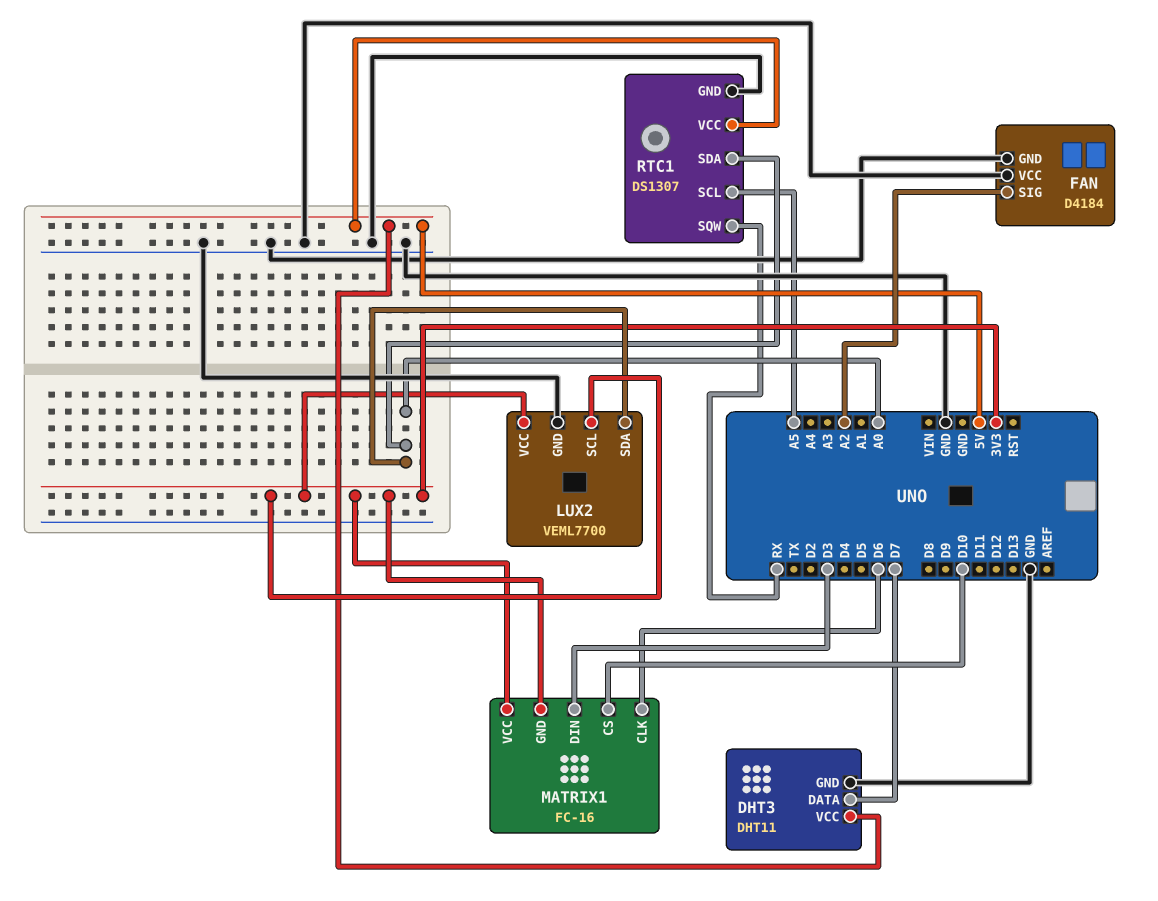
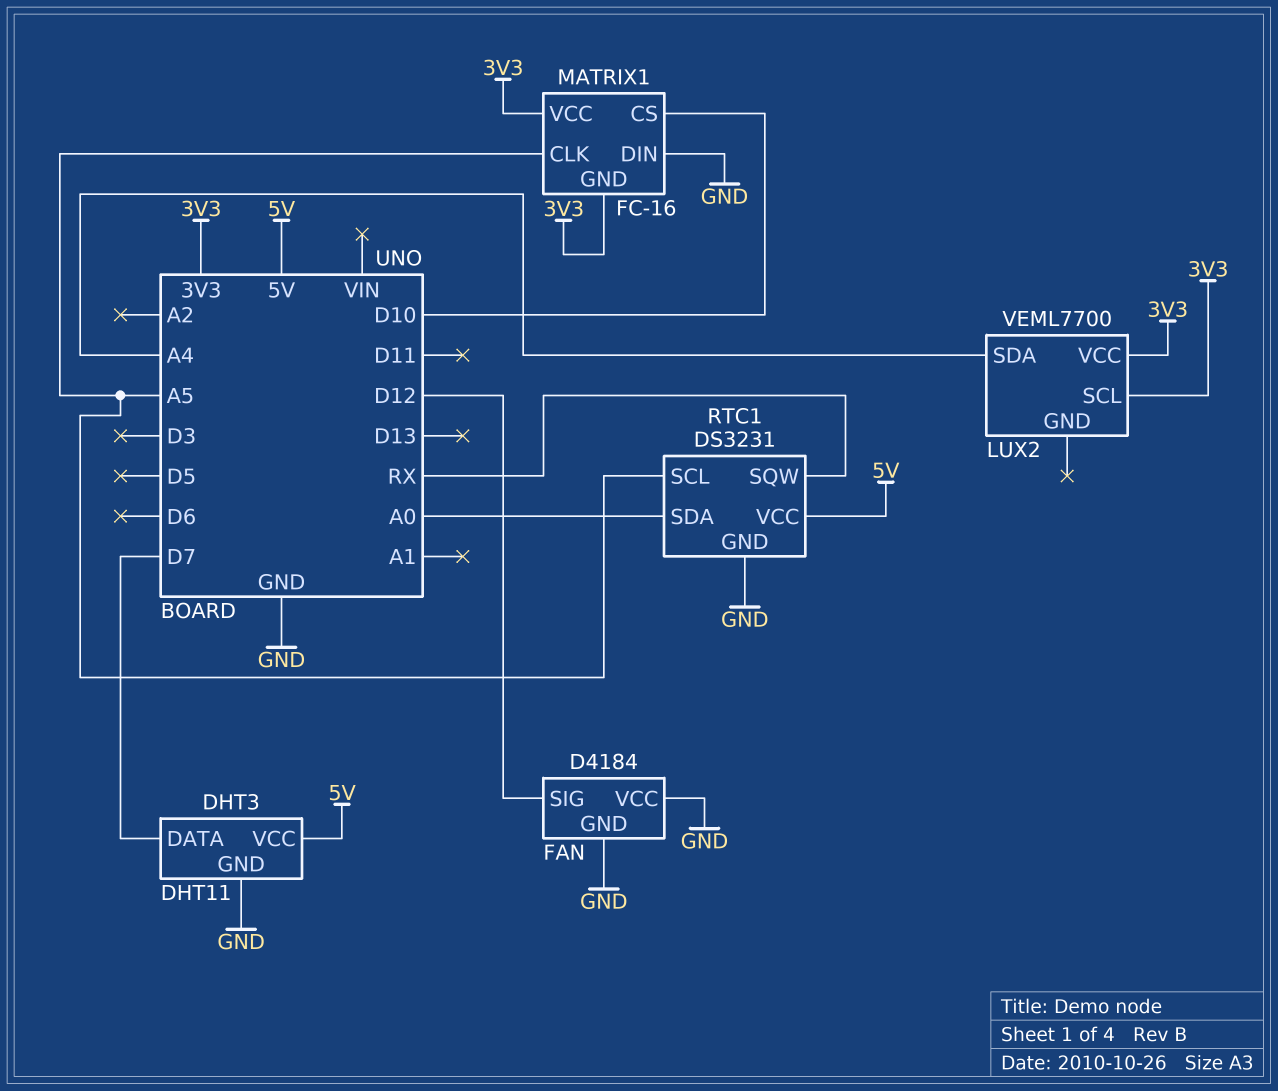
FAN pin SIG: A2 -> D12
LUX2 pin GND: GND -> none
LUX2 pin SDA: A0 -> A4
MATRIX1 pin CLK: D6 -> A5
MATRIX1 pin DIN: D3 -> GND
RTC1: DS1307 -> DS3231

